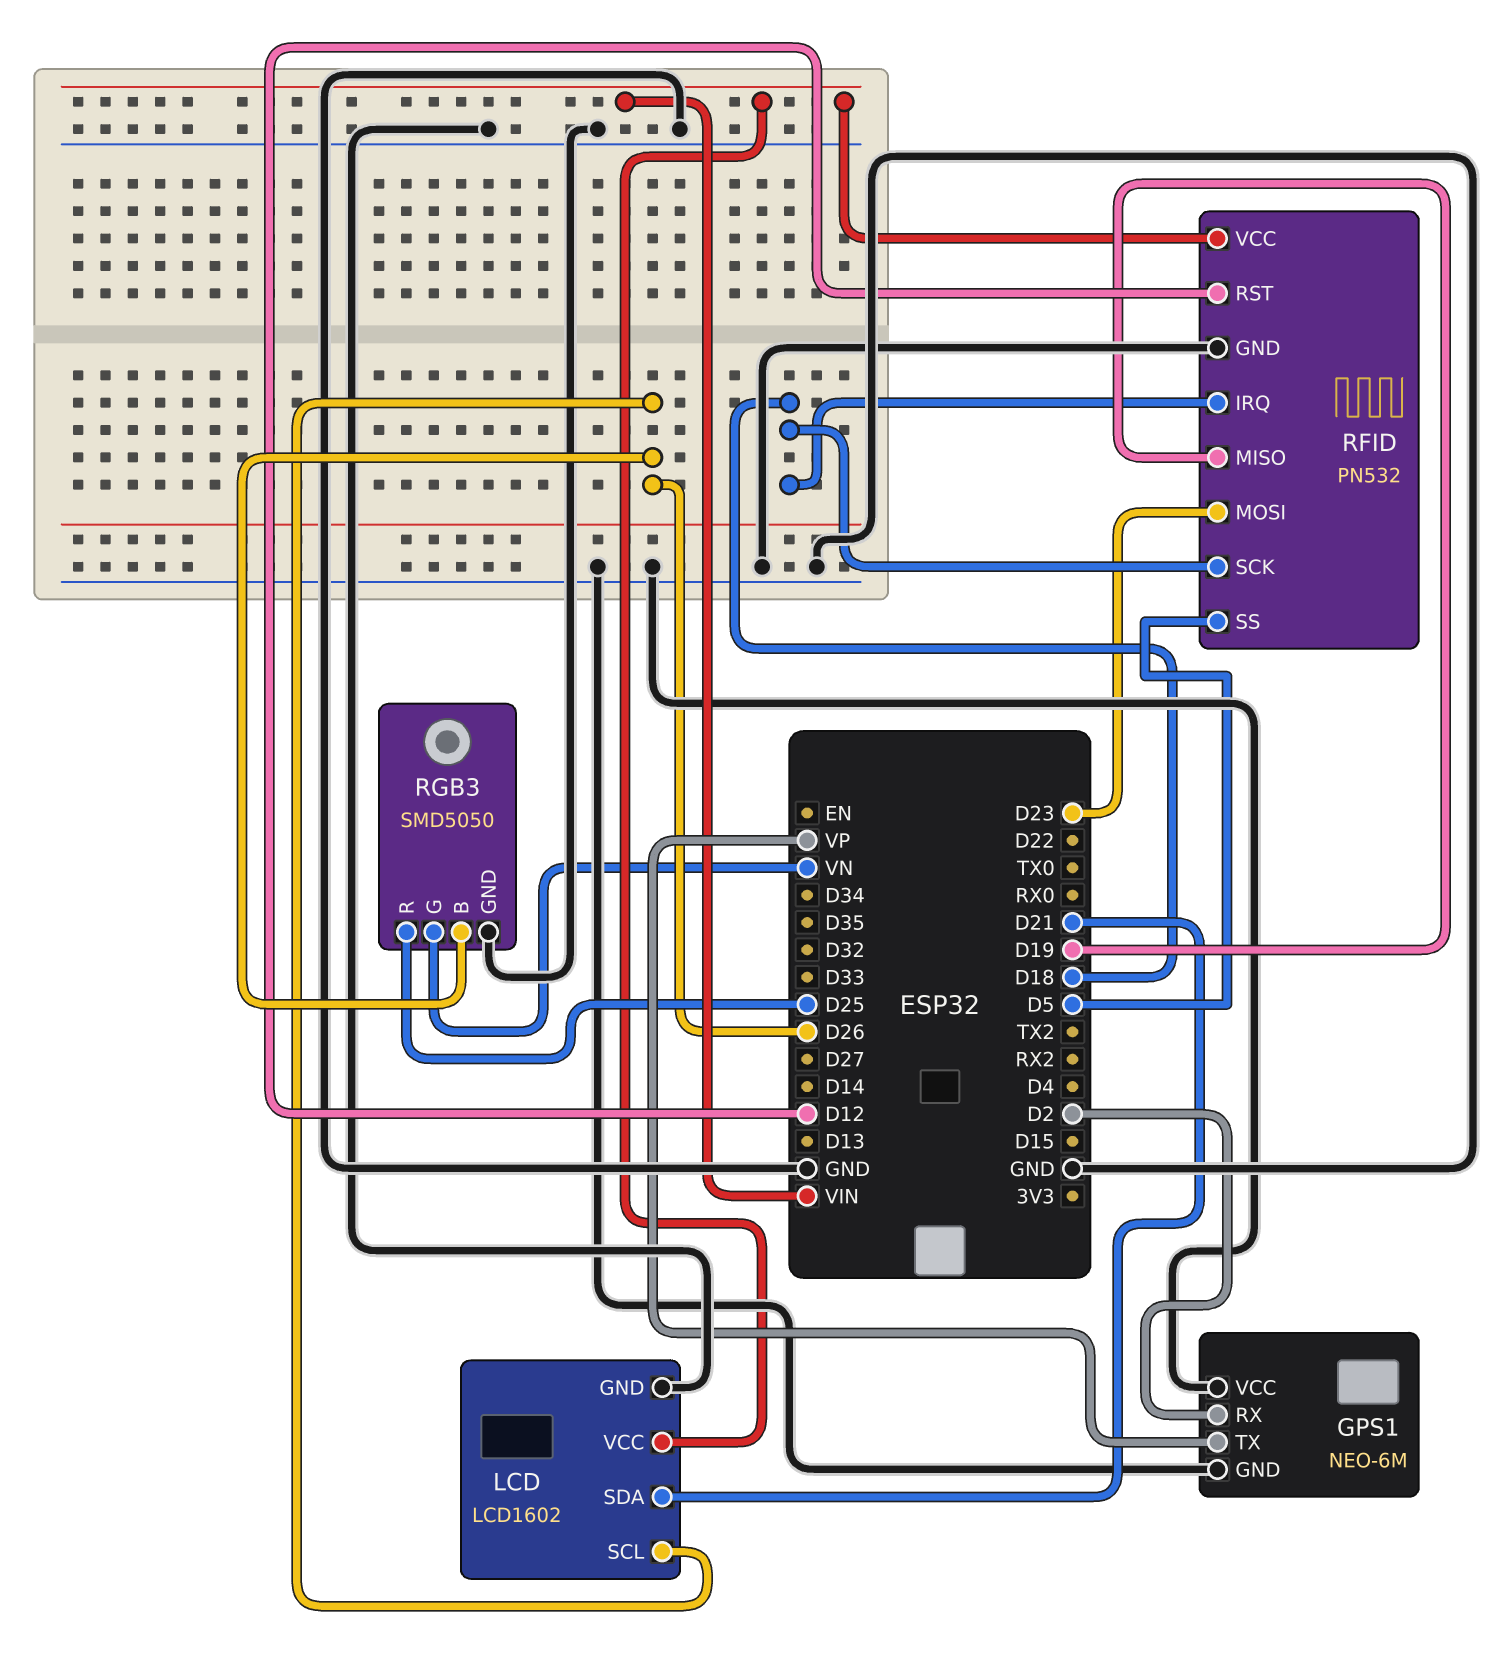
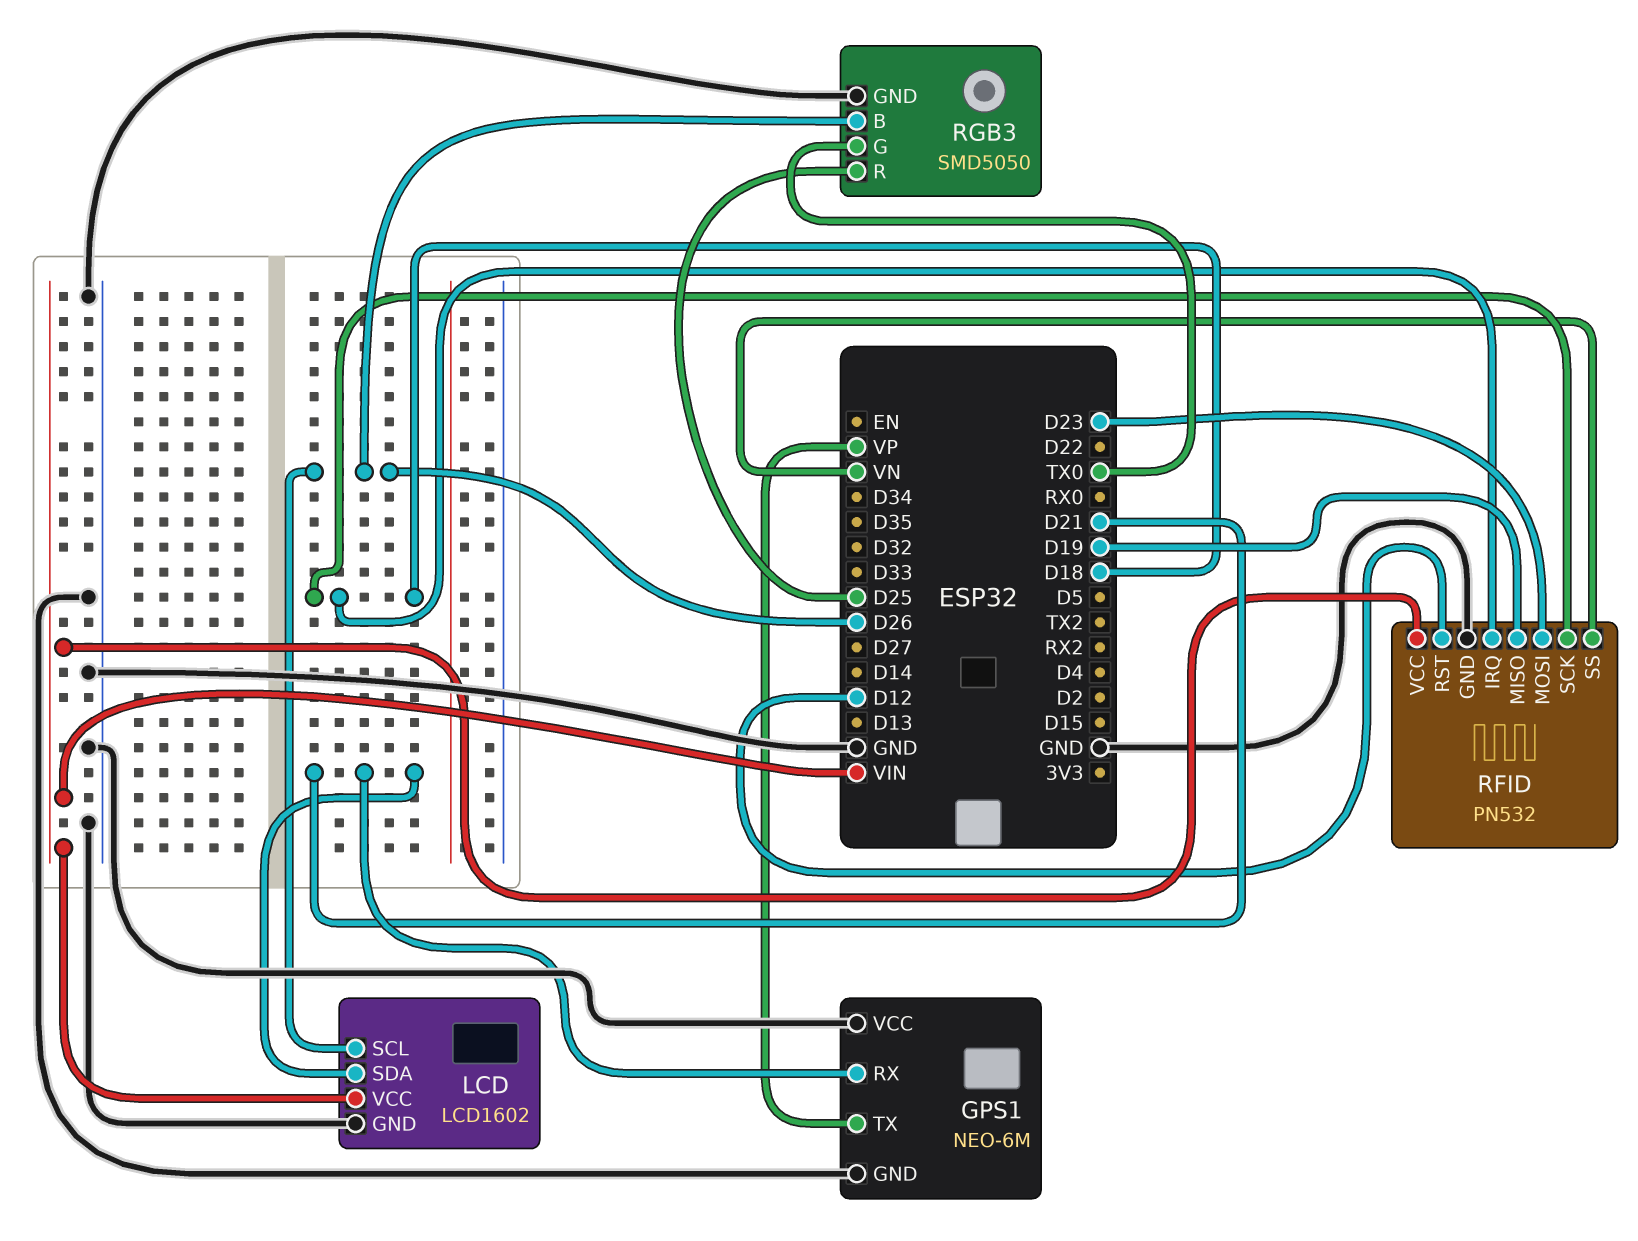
GPS1 pin RX: D2 -> D21
RFID pin SS: D5 -> VN
RGB3 pin G: VN -> TX0

